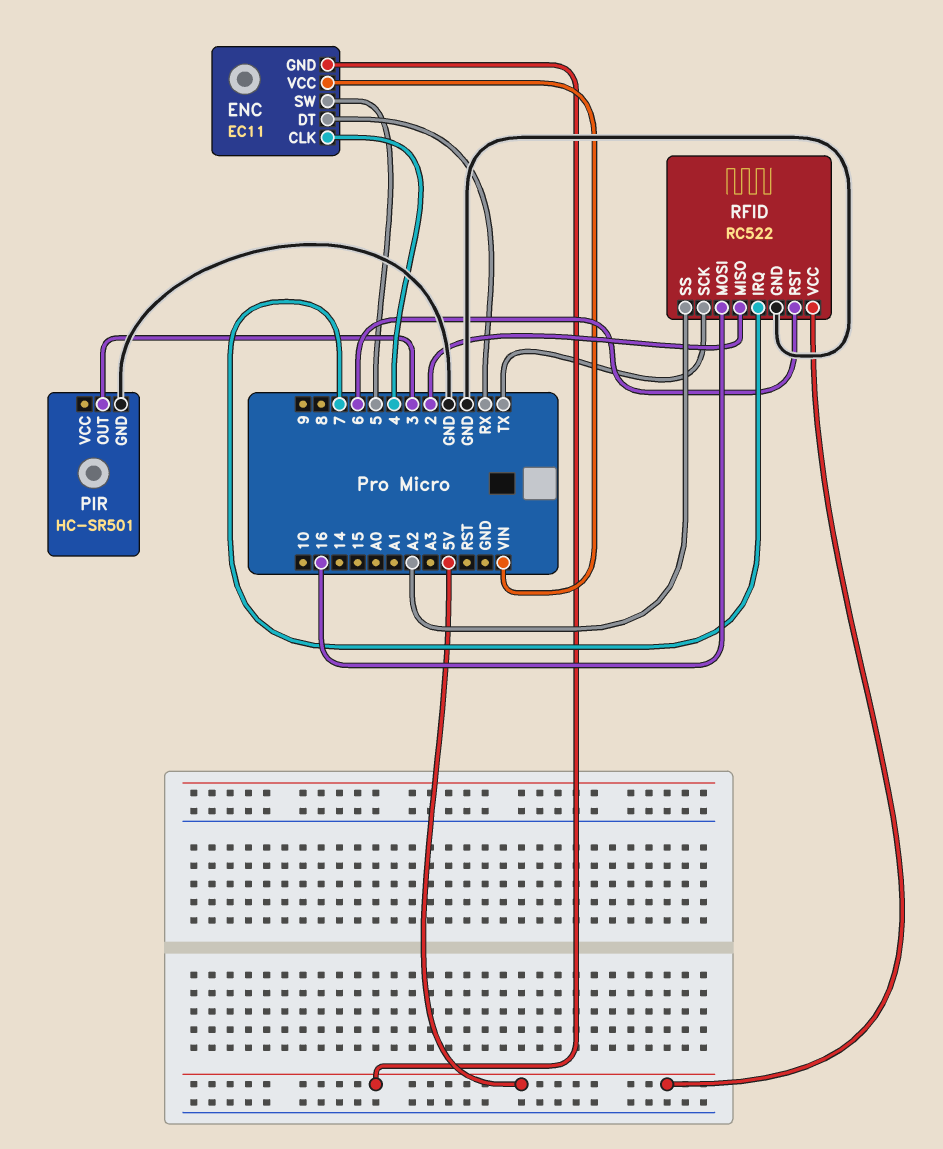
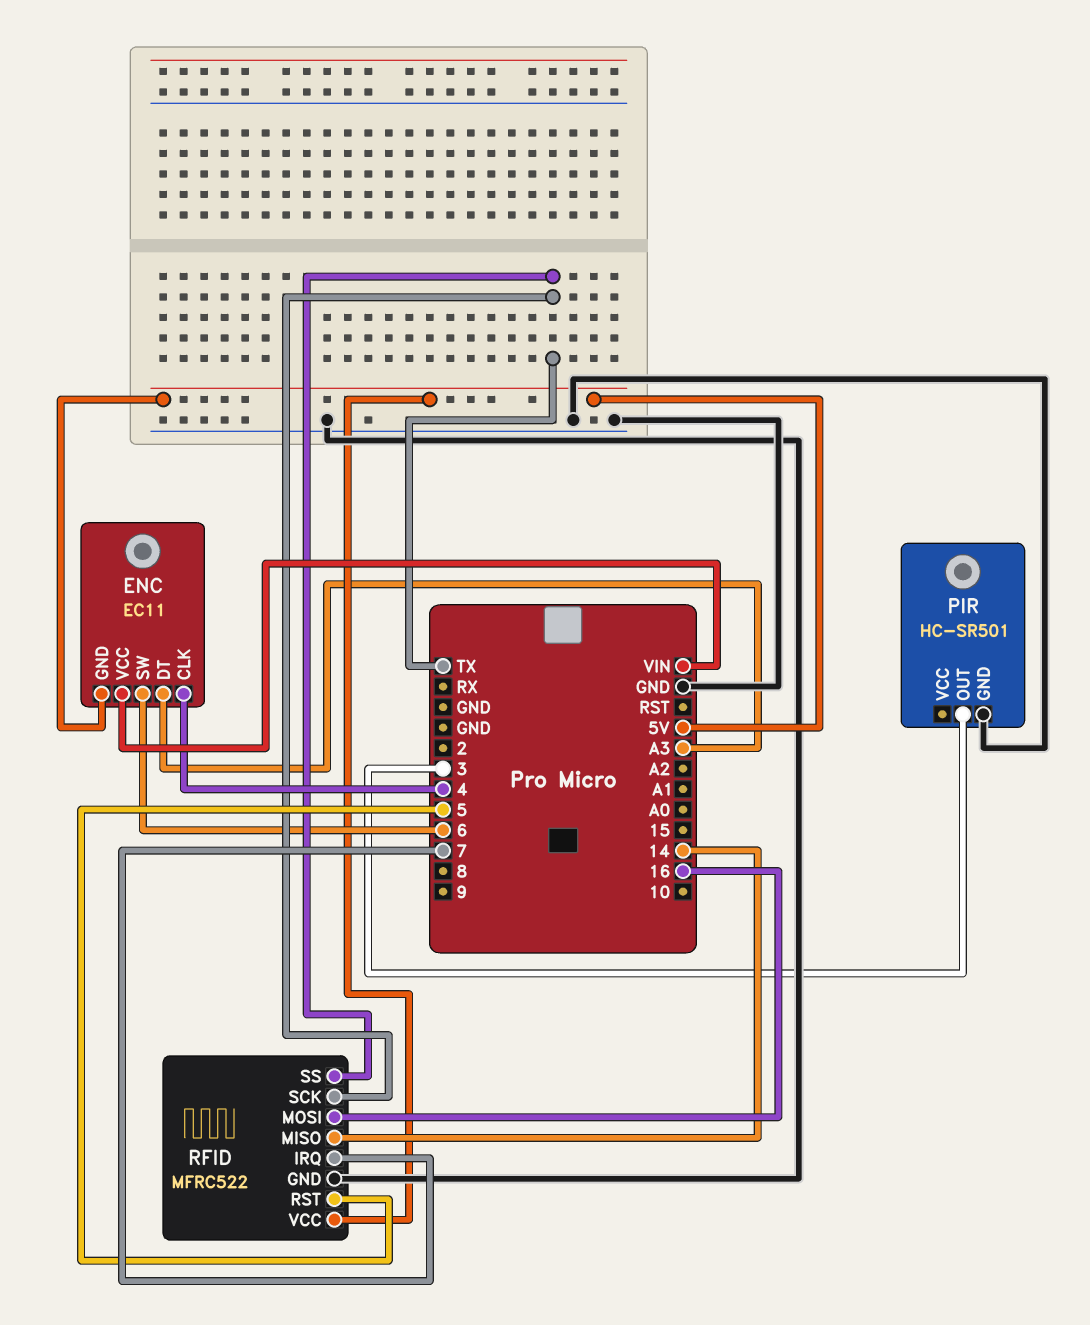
ENC pin DT: RX -> A3
ENC pin SW: 5 -> 6
RFID: RC522 -> MFRC522
RFID pin MISO: 2 -> 14
RFID pin RST: 6 -> 5
RFID pin SS: A2 -> TX

